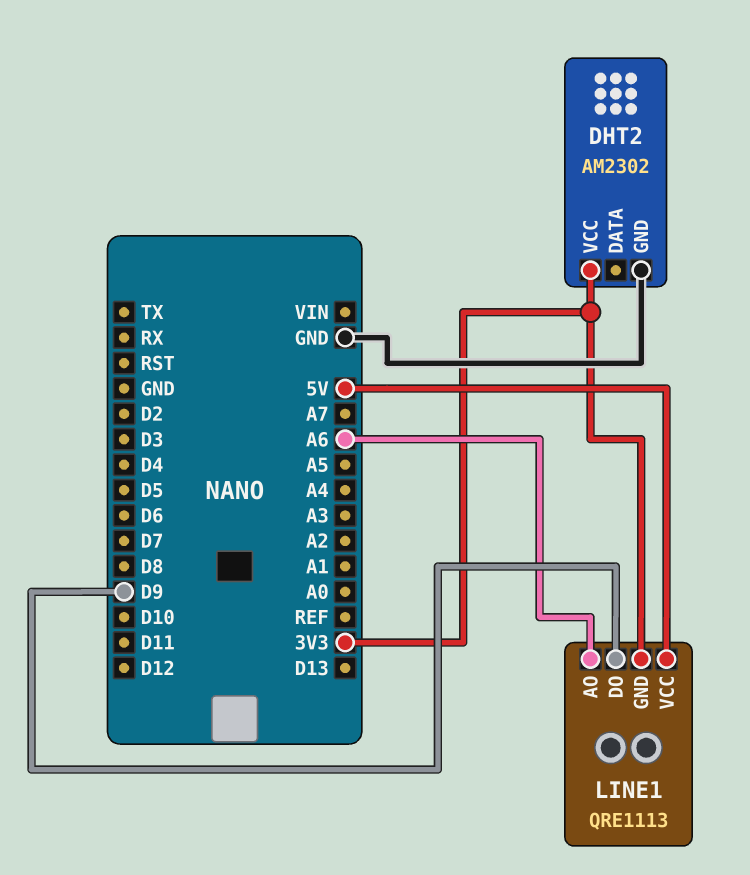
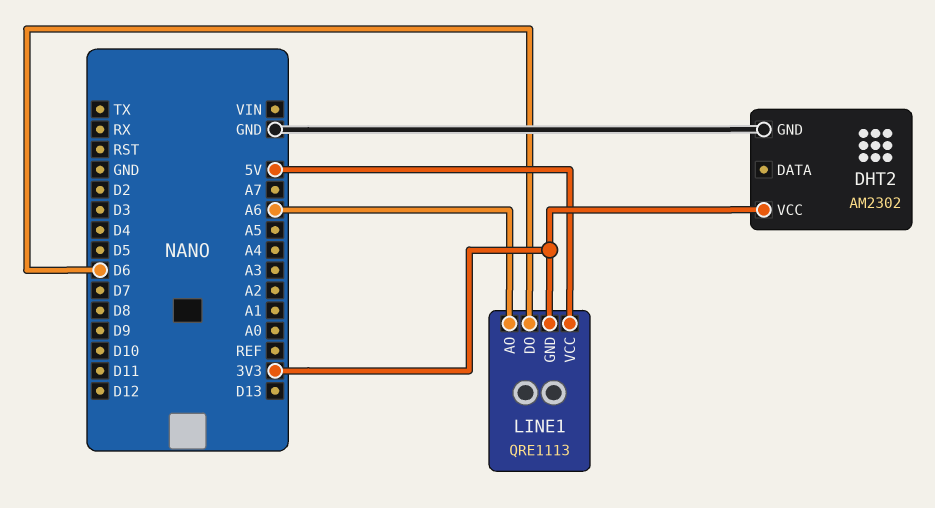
LINE1 pin DO: D9 -> D6

